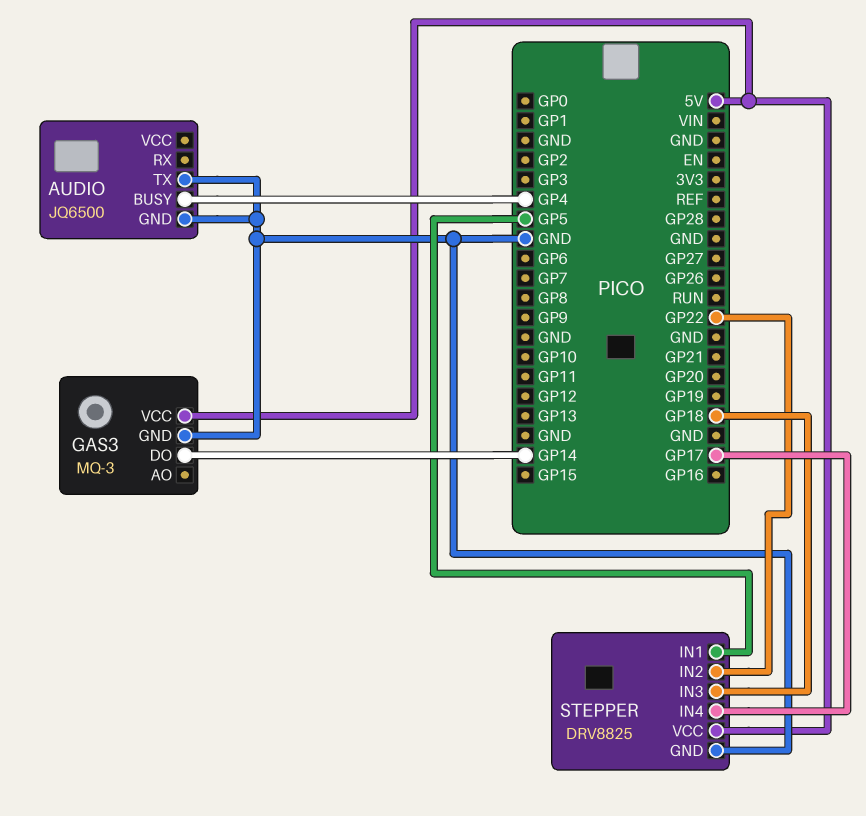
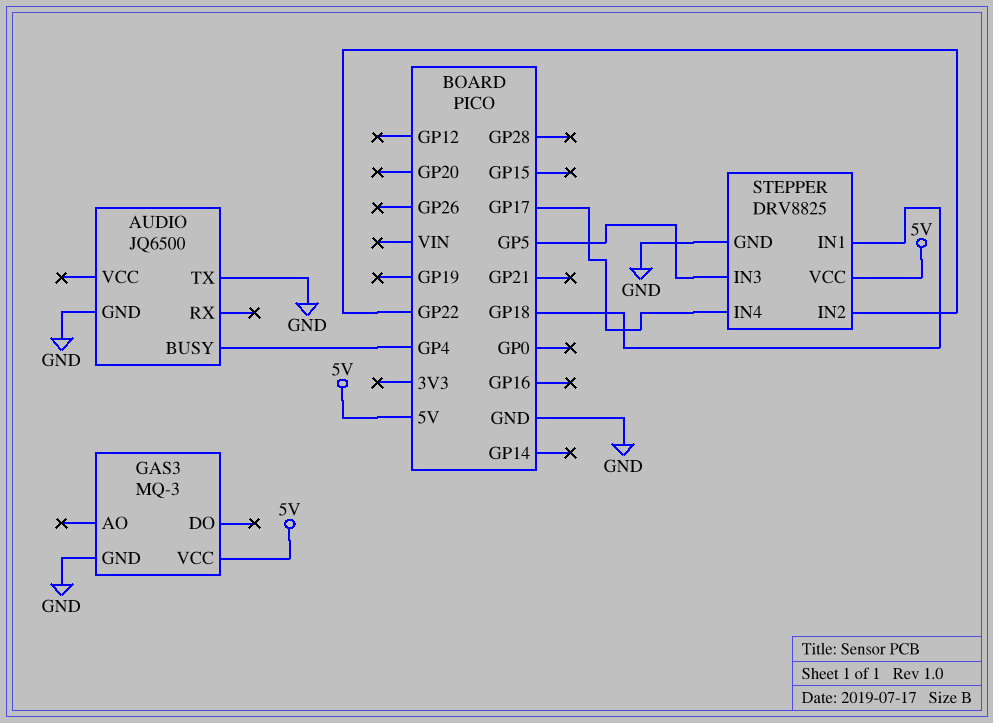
GAS3 pin DO: GP14 -> none
STEPPER pin IN1: GP5 -> GP18
STEPPER pin IN3: GP18 -> GP5

